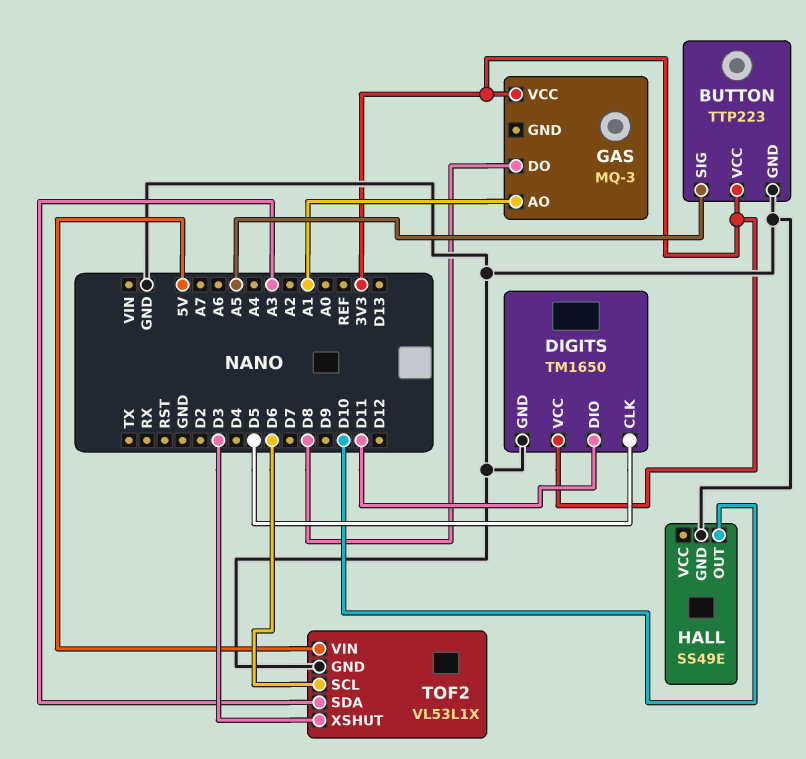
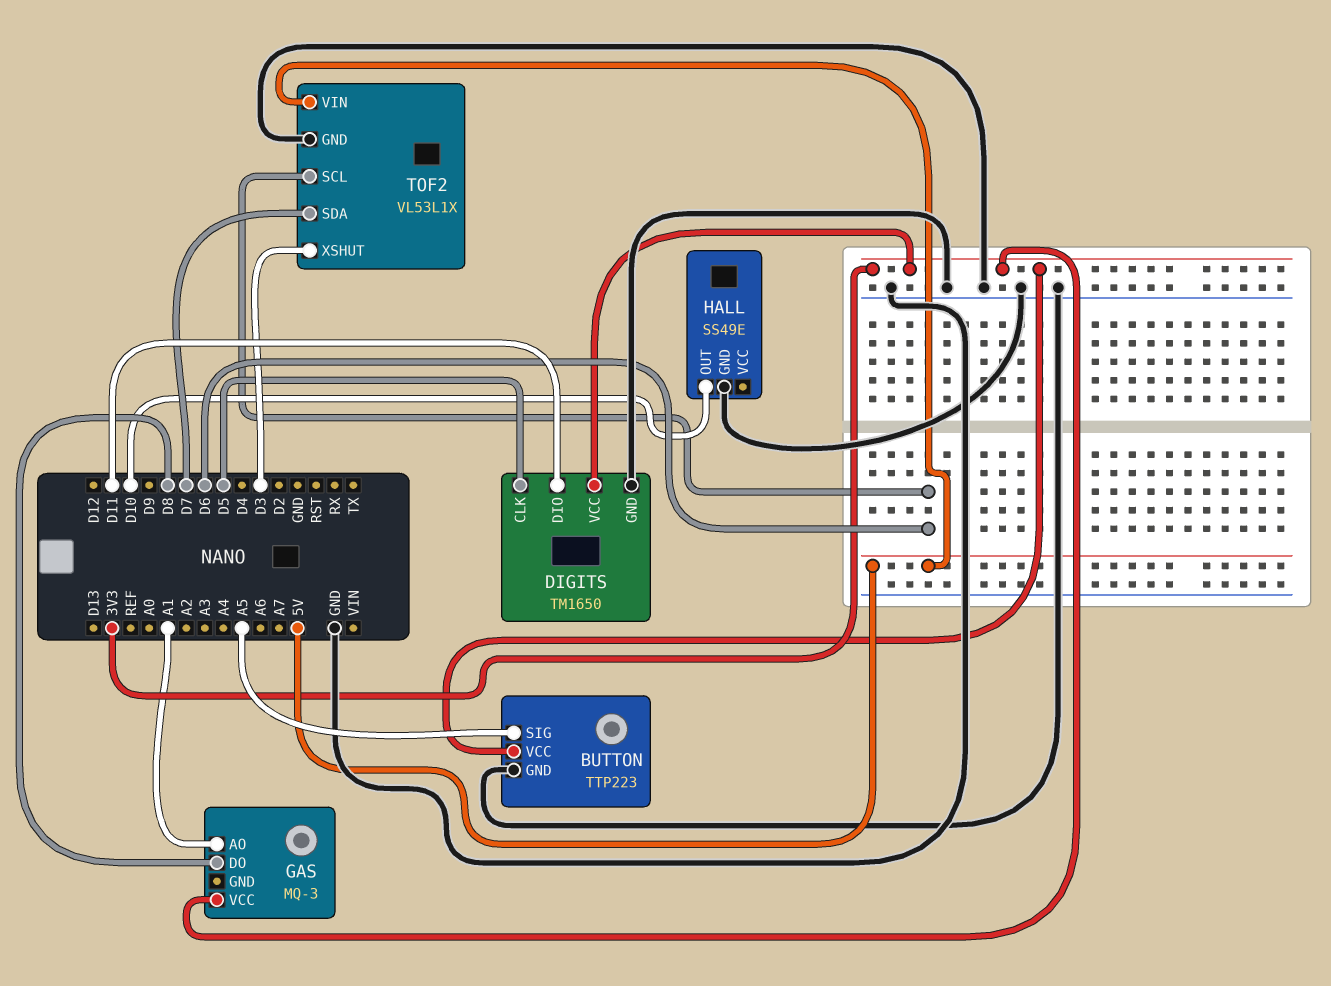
TOF2 pin SDA: A3 -> D7

